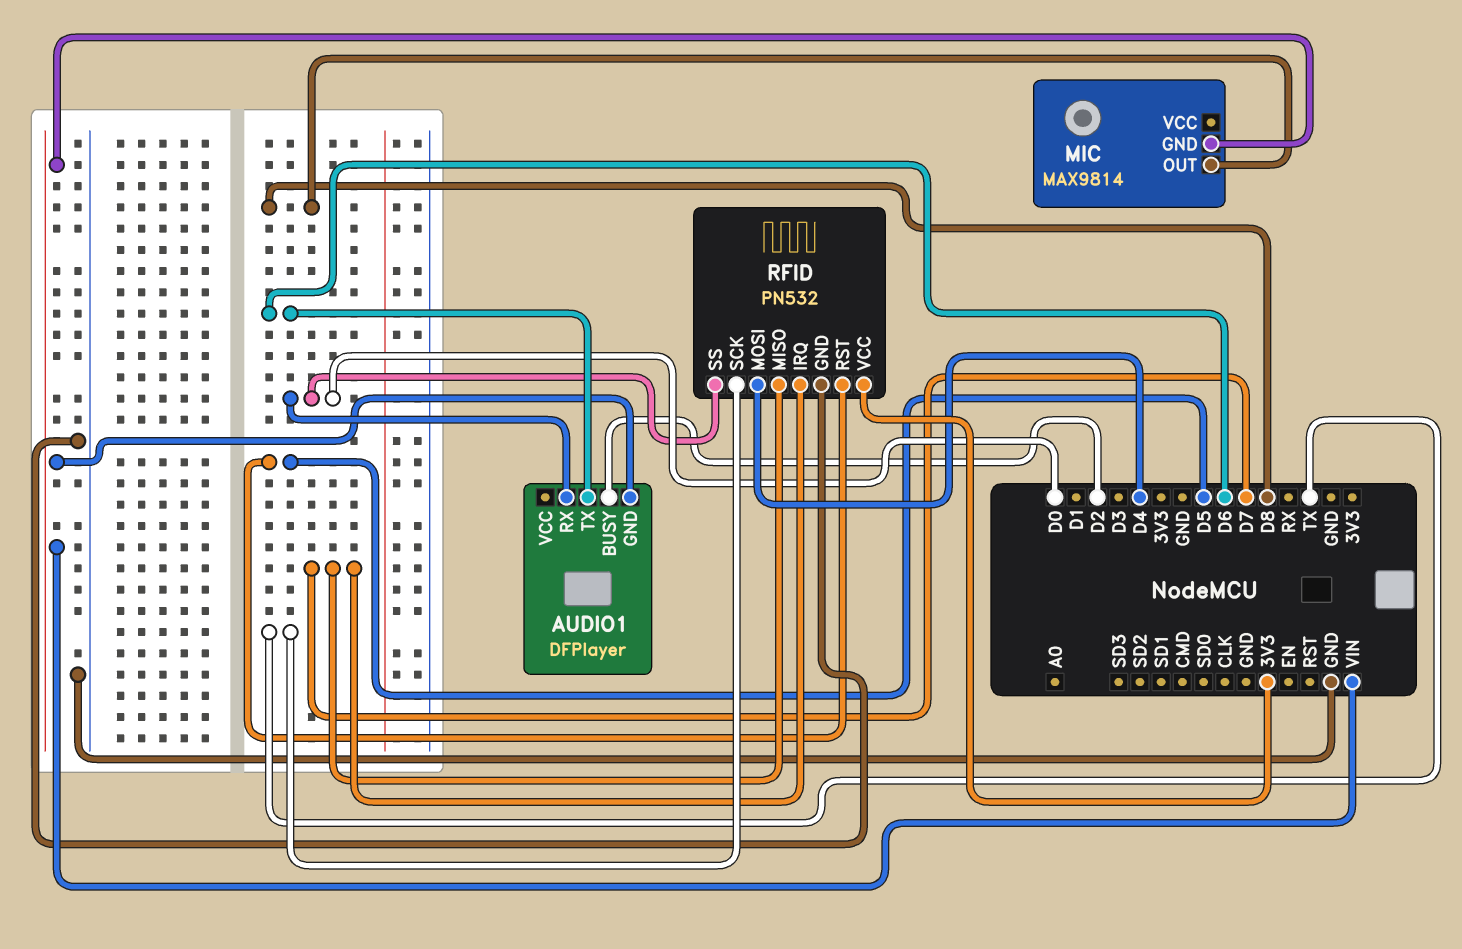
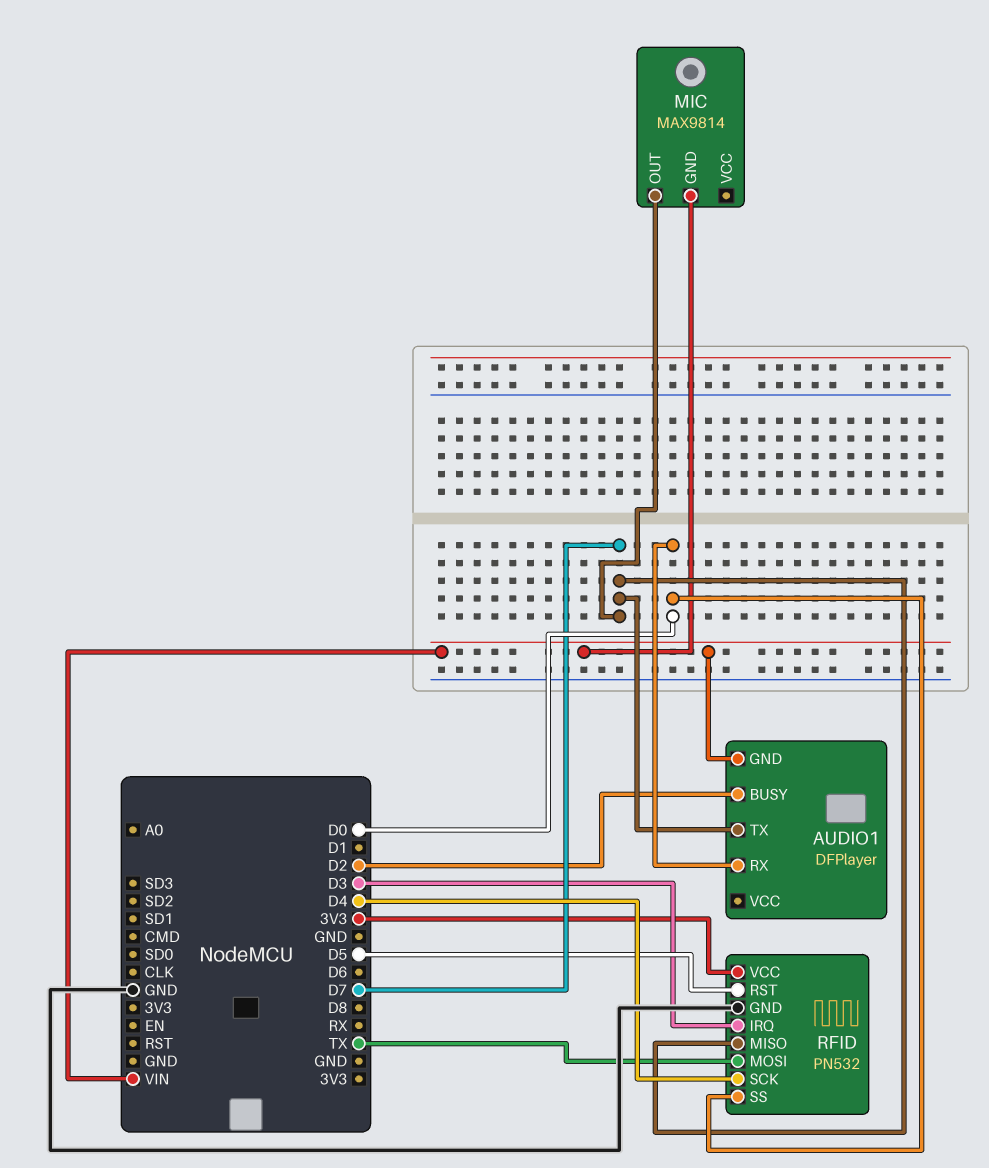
AUDIO1 pin TX: D6 -> D7
MIC pin OUT: D8 -> D7
RFID pin IRQ: D7 -> D3
RFID pin MOSI: D4 -> TX
RFID pin SCK: TX -> D4

